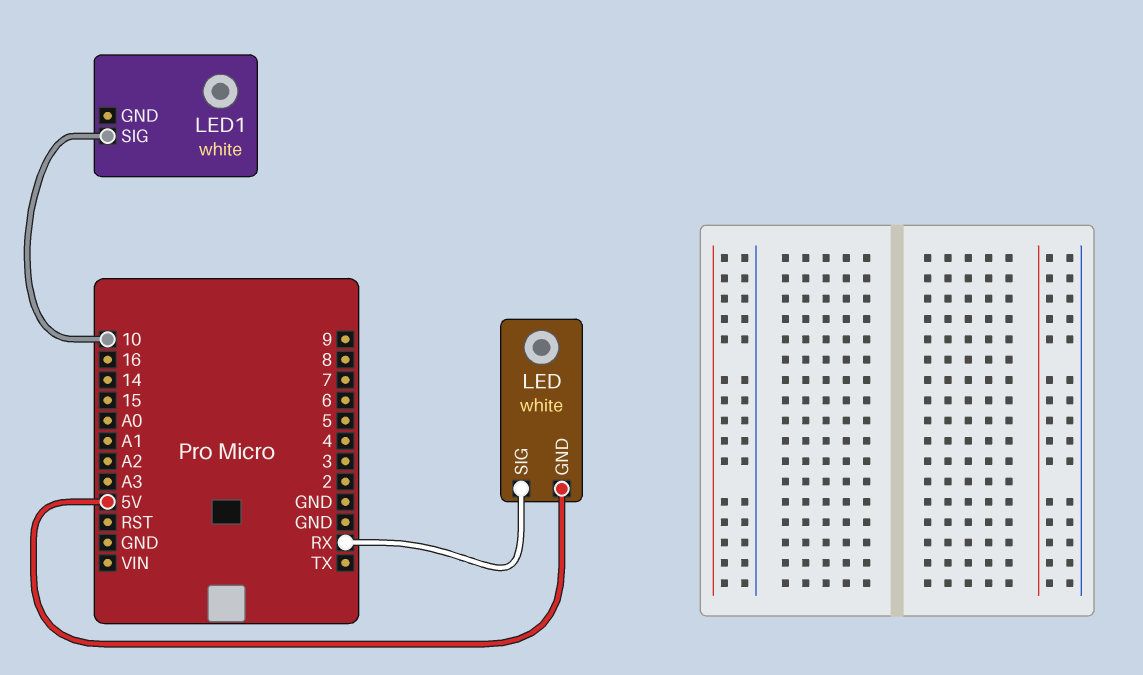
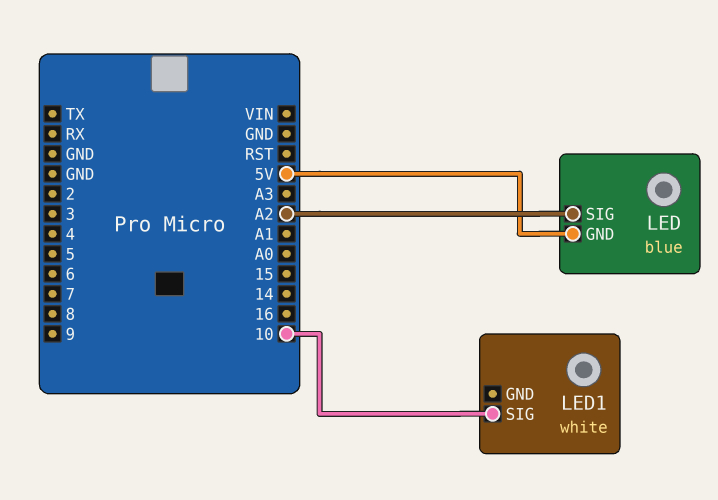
LED: white -> blue
LED pin SIG: RX -> A2

